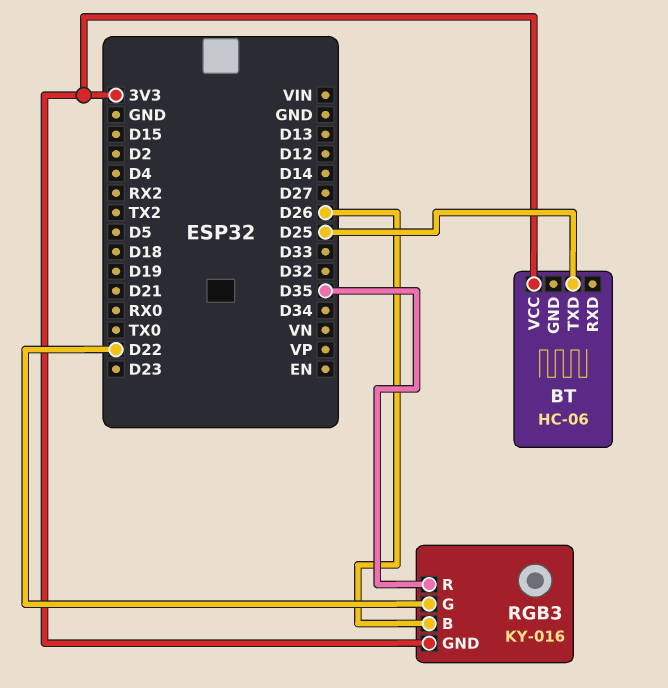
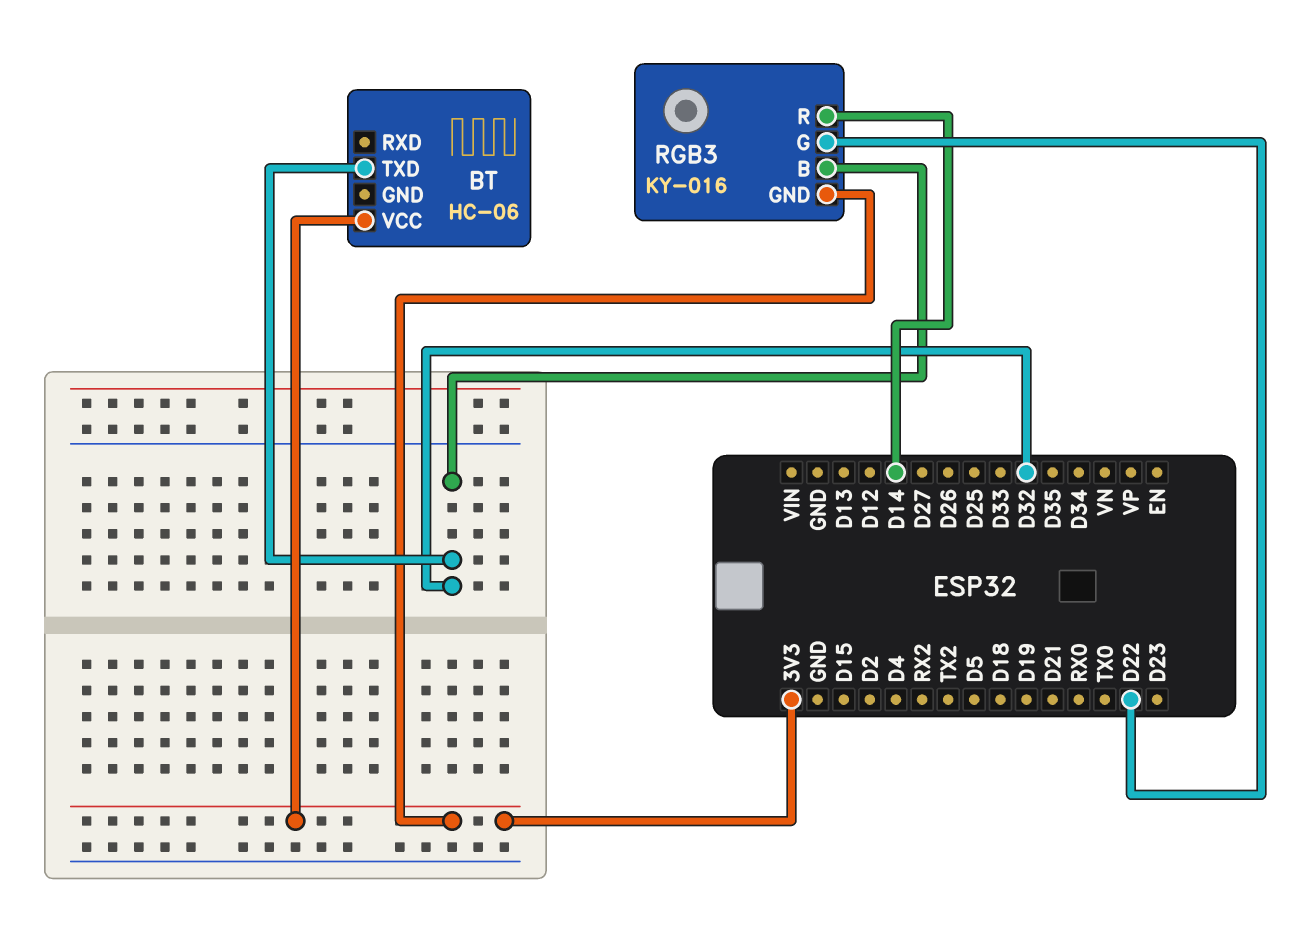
BT pin TXD: D25 -> D32
RGB3 pin B: D26 -> D32
RGB3 pin R: D35 -> D14

